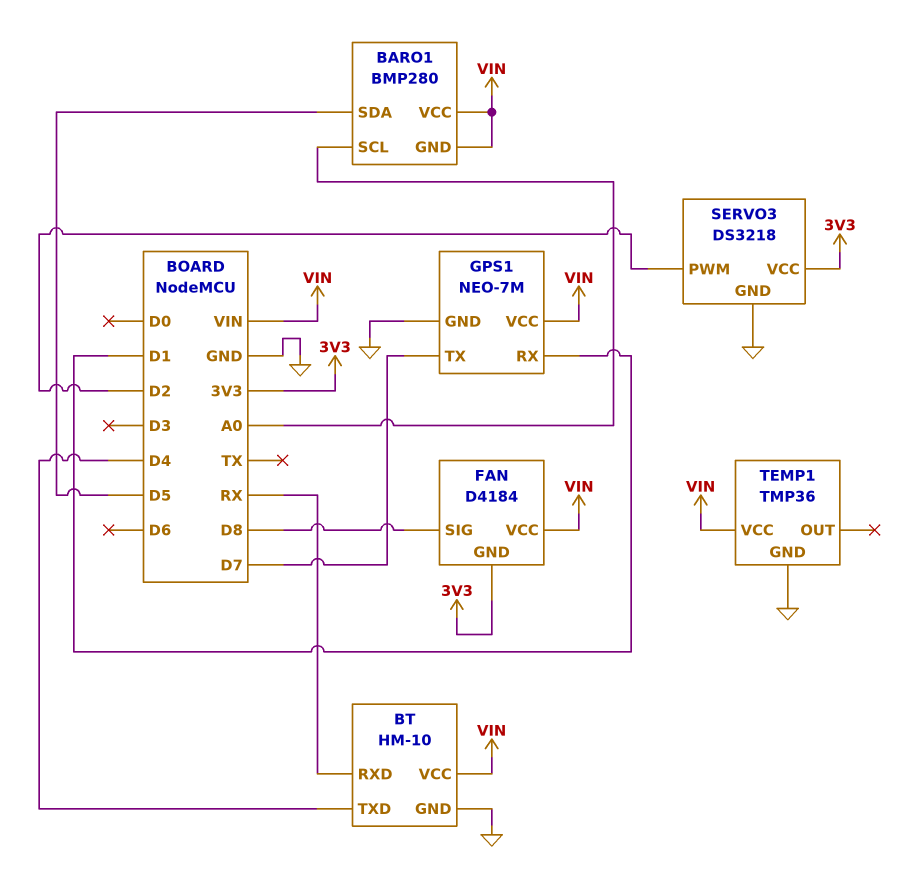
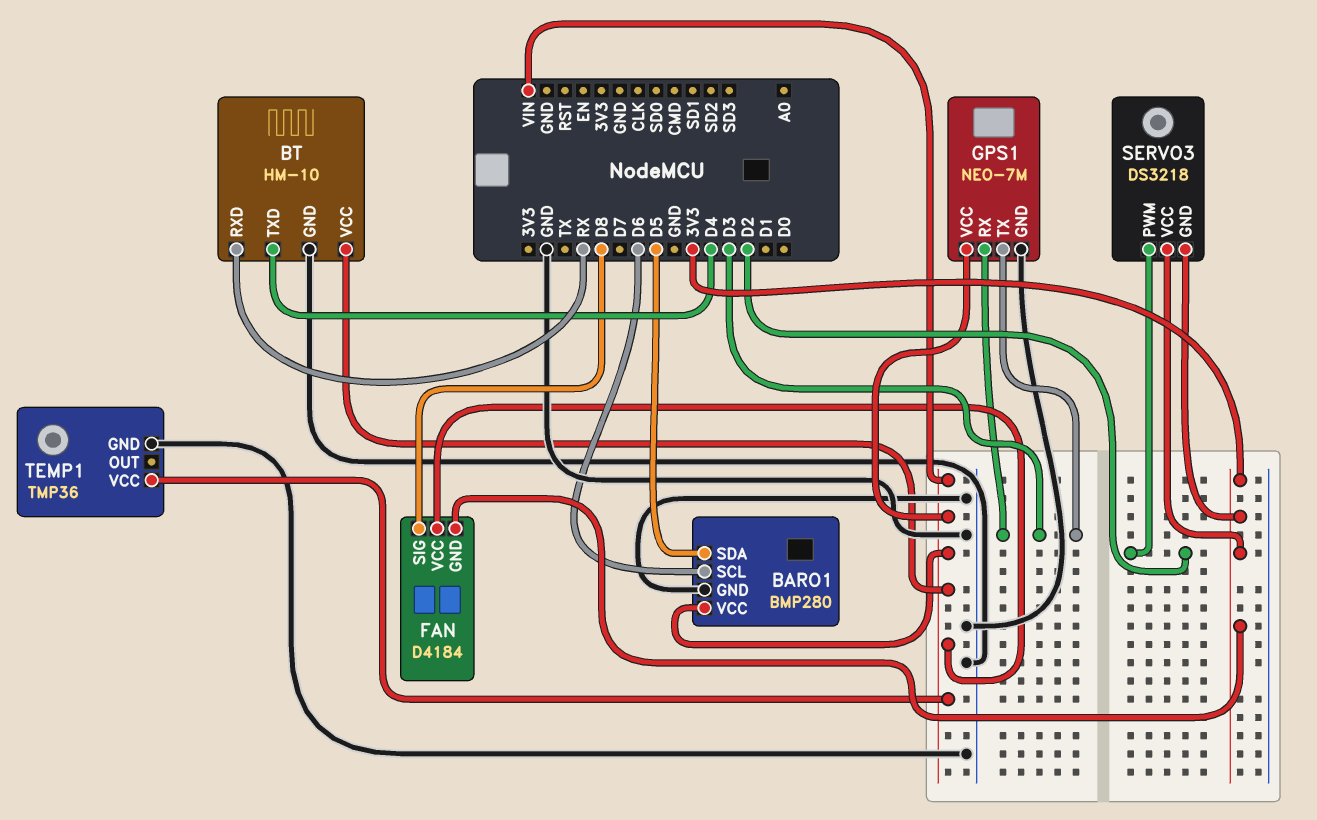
BARO1 pin GND: VIN -> GND
BARO1 pin SCL: A0 -> D6
GPS1 pin RX: D1 -> D3
GPS1 pin TX: D7 -> D3
SERVO3 pin GND: GND -> 3V3

